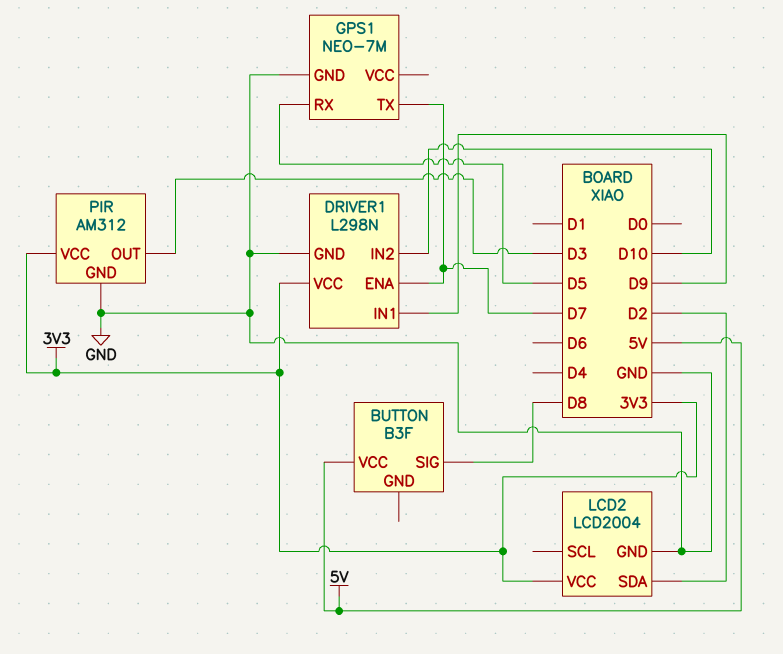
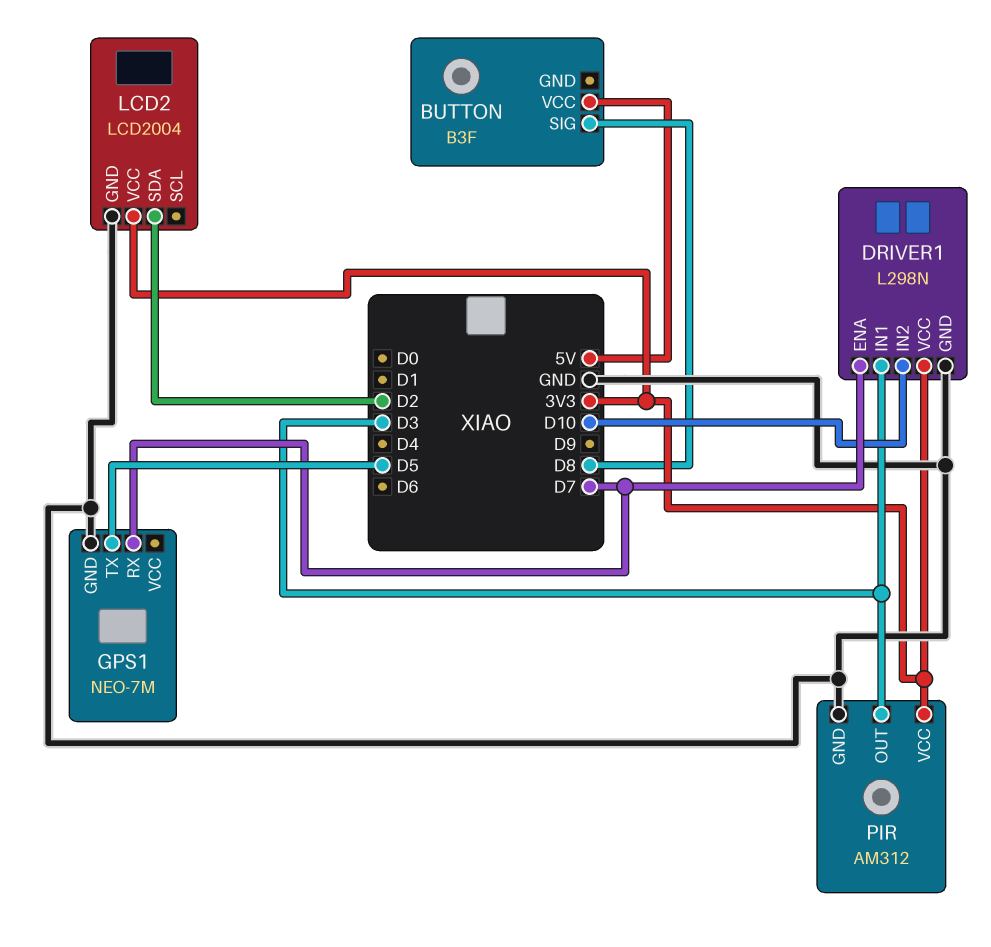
DRIVER1 pin IN1: D9 -> D3
GPS1 pin RX: D5 -> D7
GPS1 pin TX: D7 -> D5

